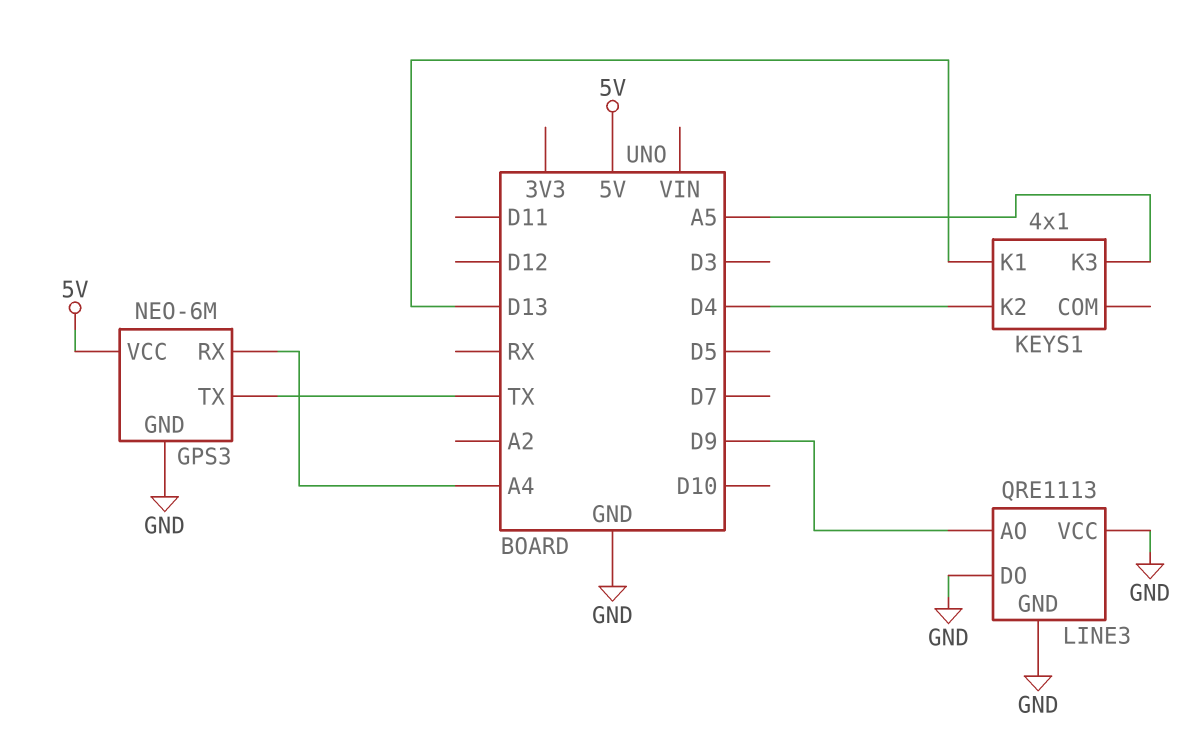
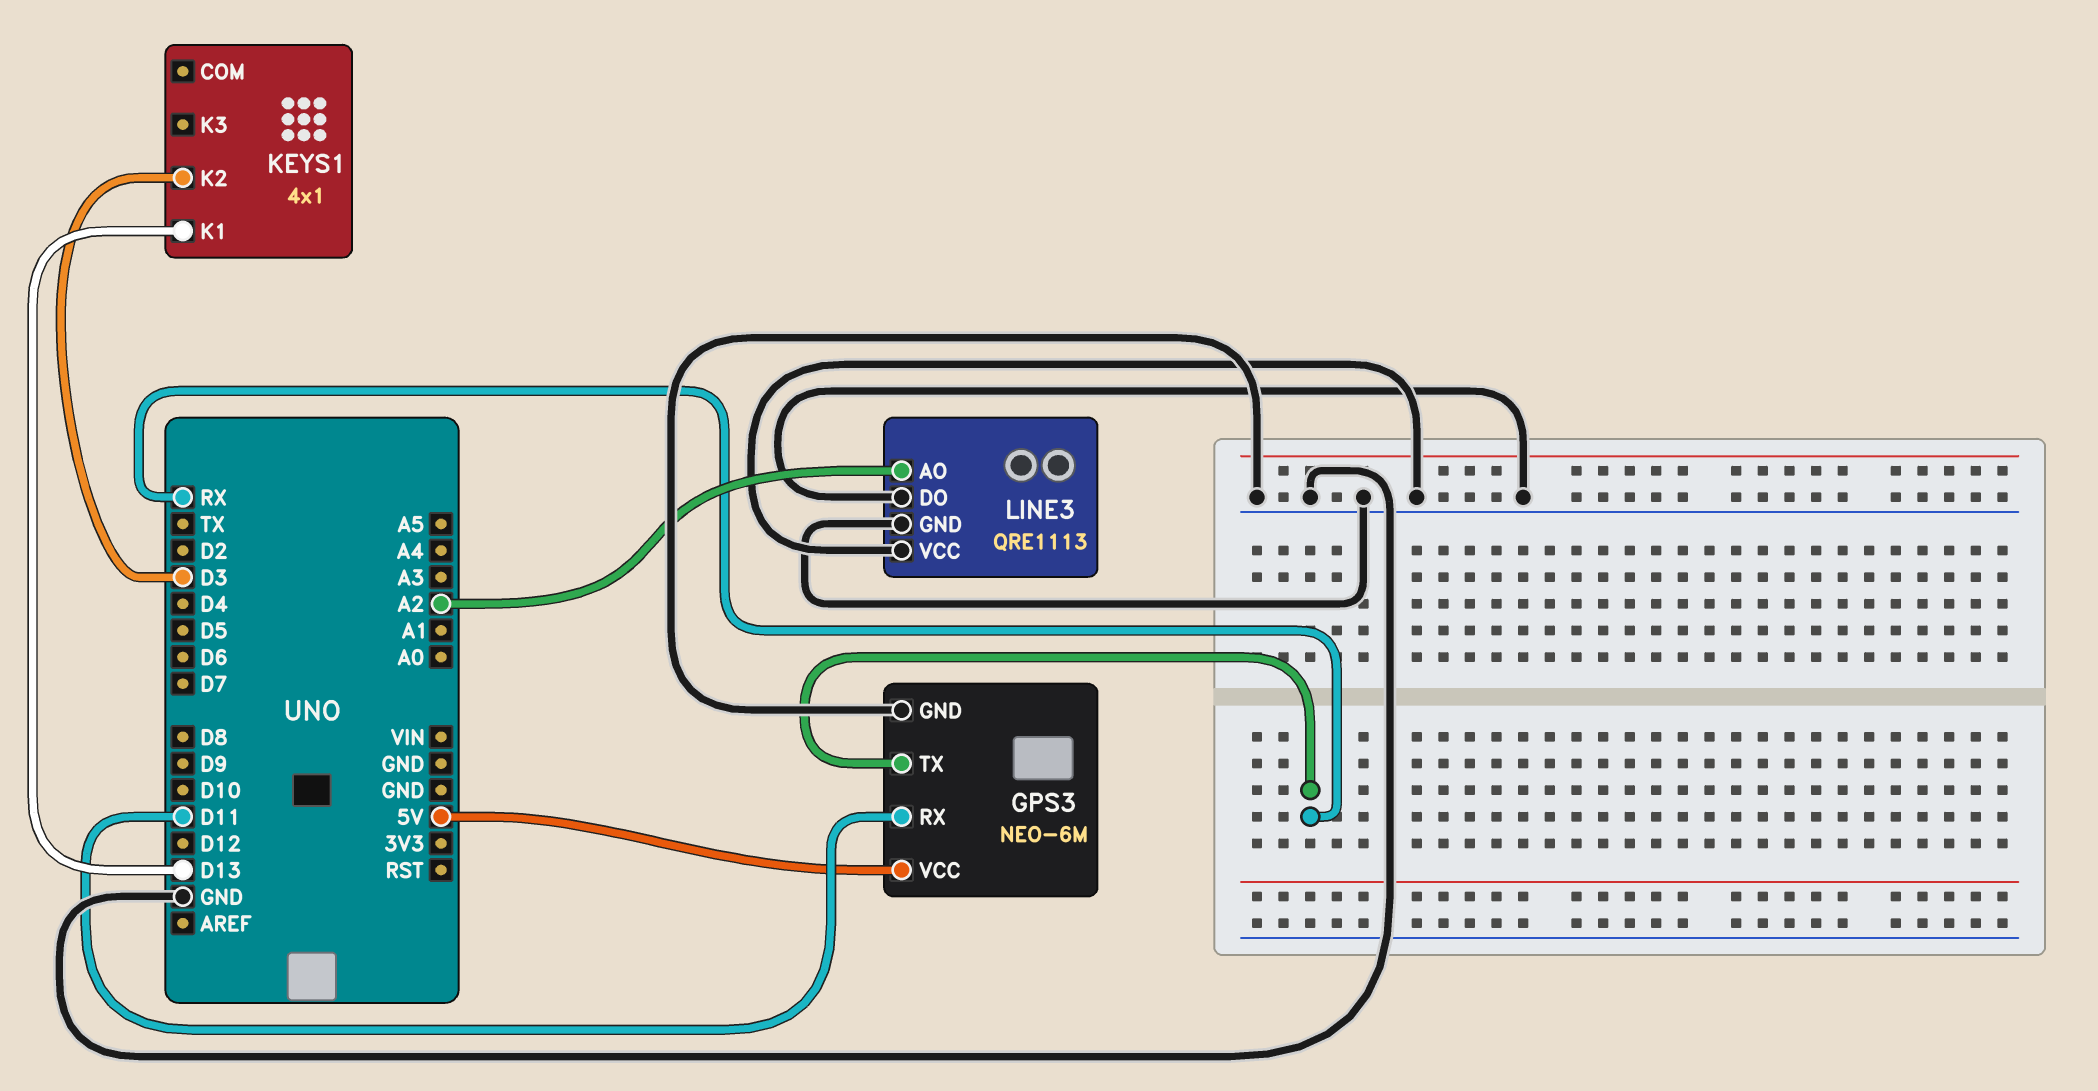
GPS3 pin RX: A4 -> D11
GPS3 pin TX: TX -> RX
KEYS1 pin K2: D4 -> D3
KEYS1 pin K3: A5 -> none
LINE3 pin AO: D9 -> A2

